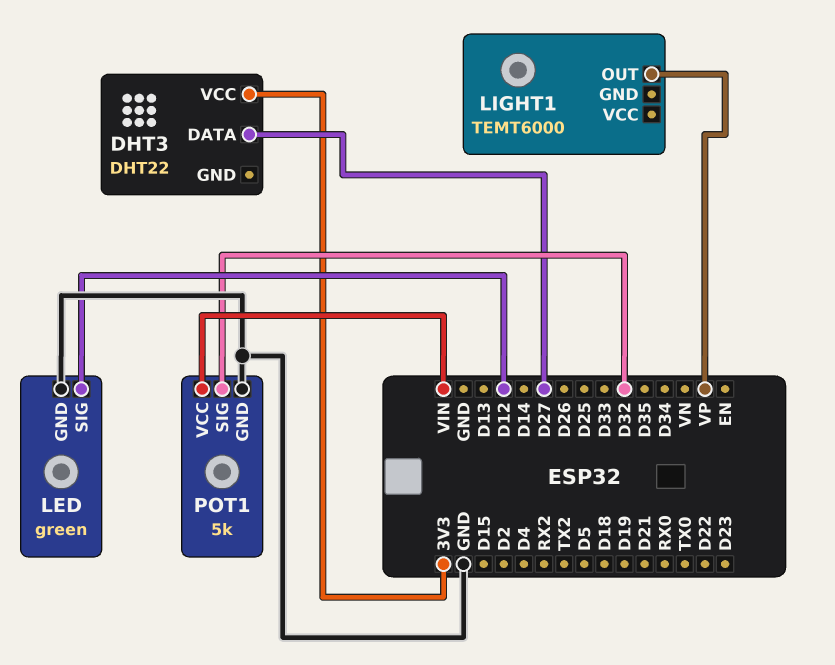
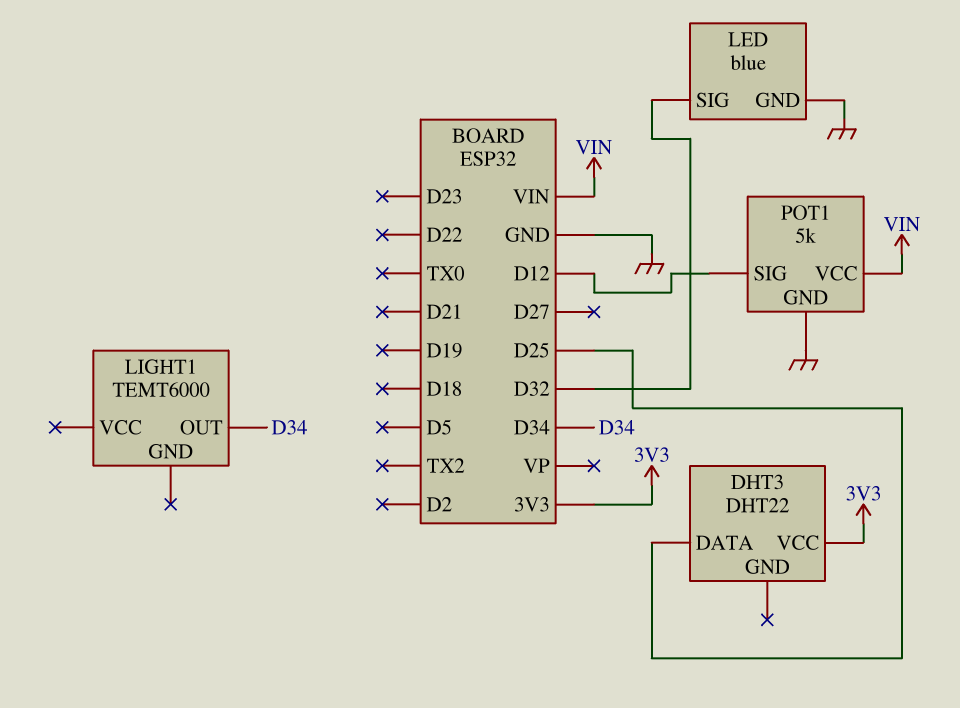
DHT3 pin DATA: D27 -> D25
LED: green -> blue
LED pin SIG: D12 -> D32
LIGHT1 pin OUT: VP -> D34
POT1 pin SIG: D32 -> D12

